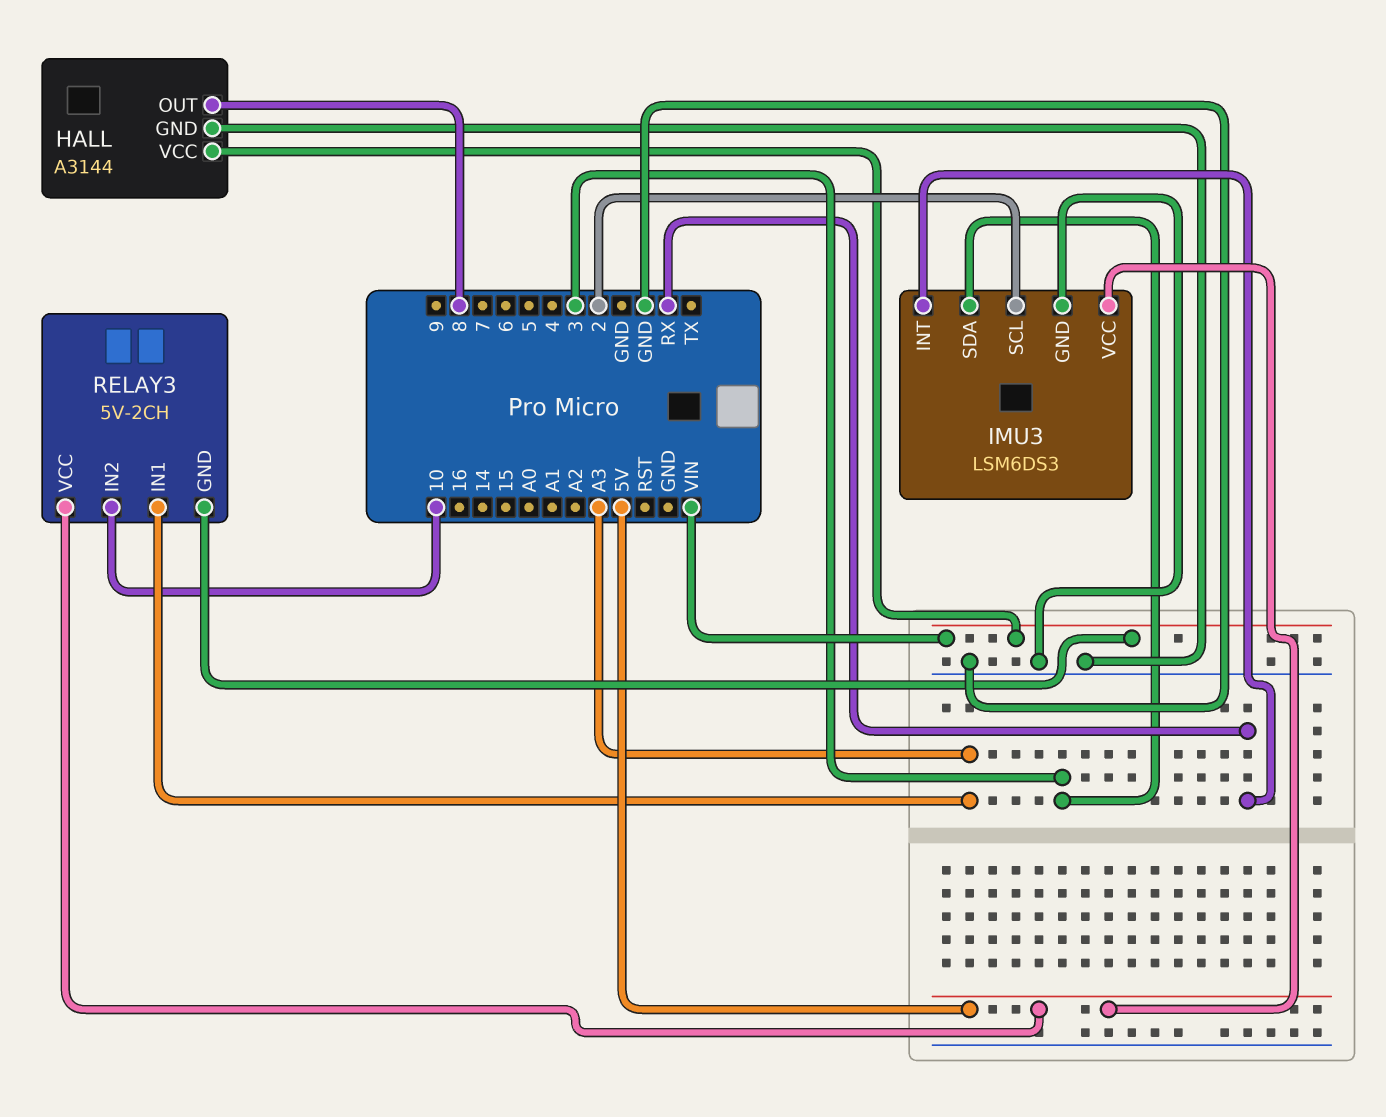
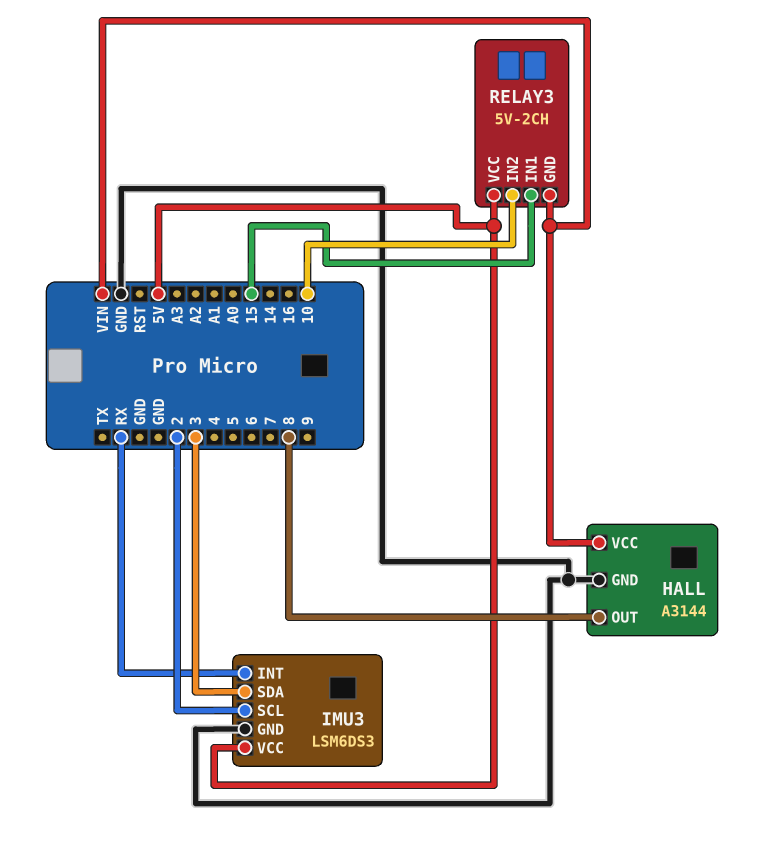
RELAY3 pin IN1: A3 -> 15

